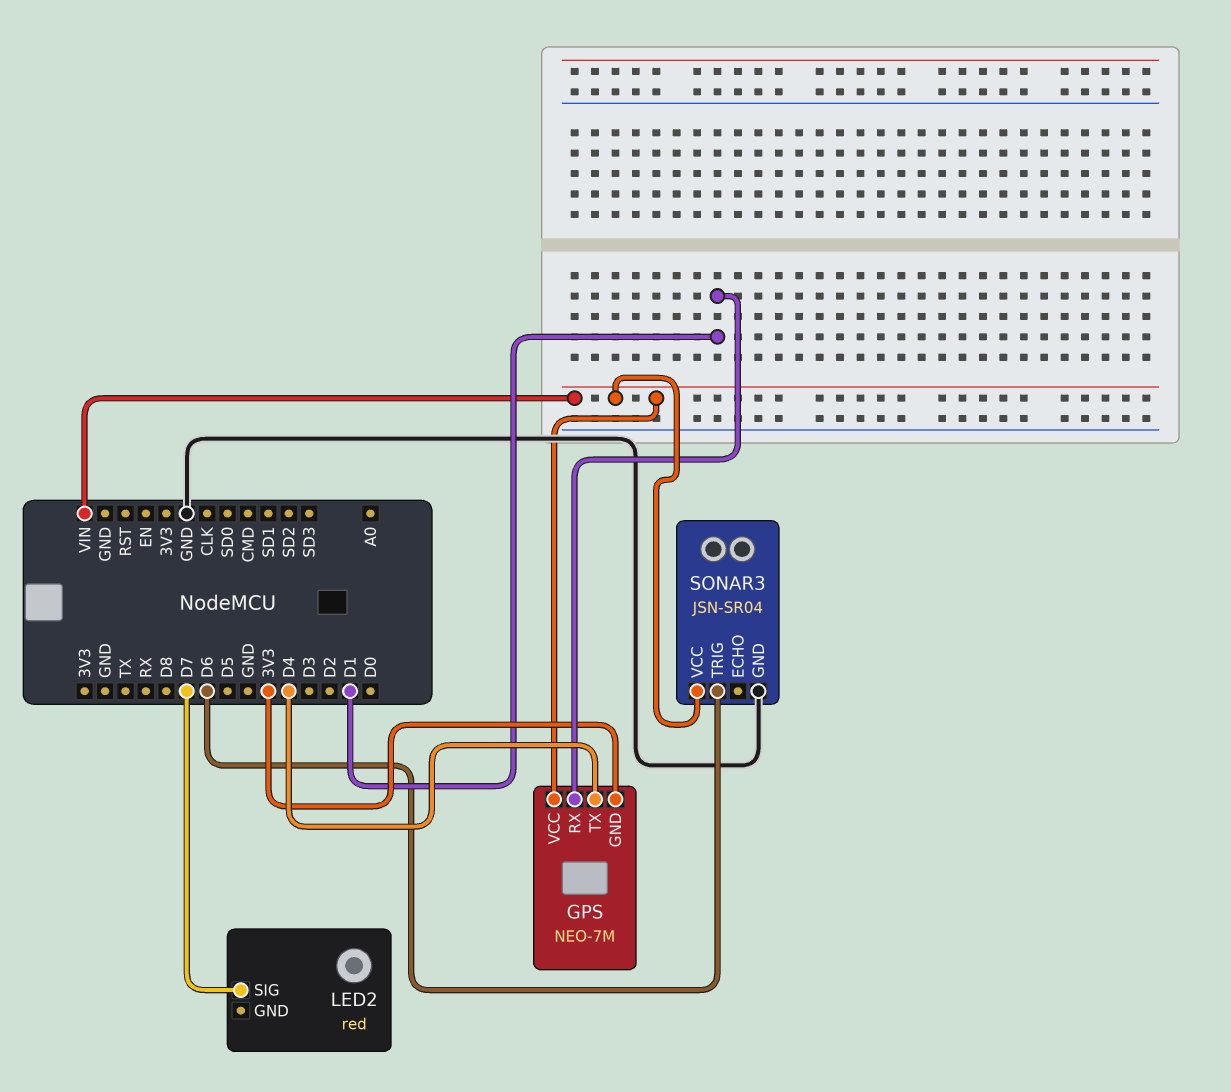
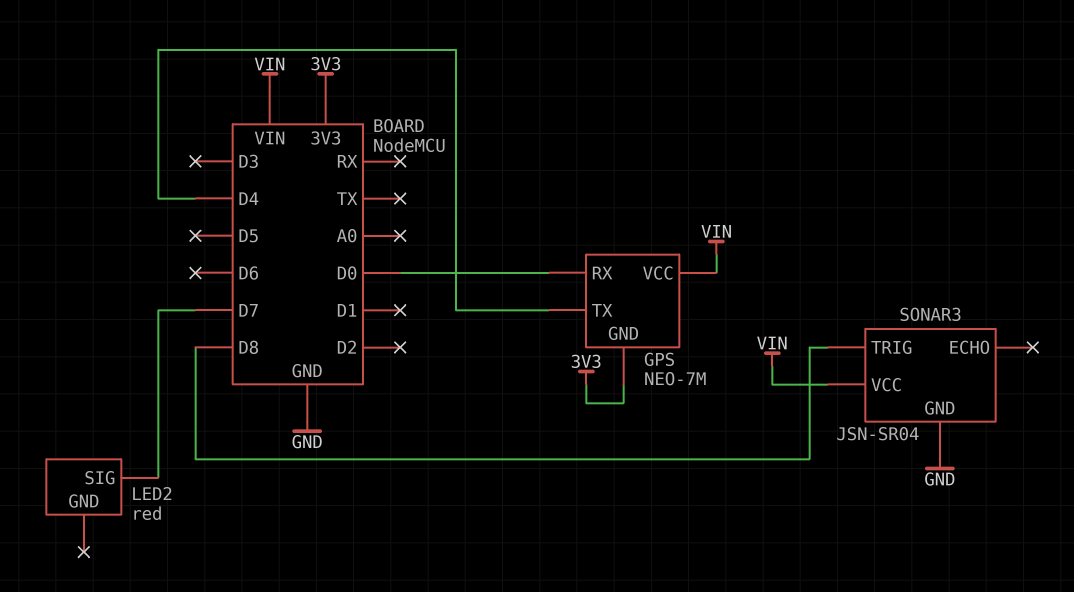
GPS pin RX: D1 -> D0
SONAR3 pin TRIG: D6 -> D8

